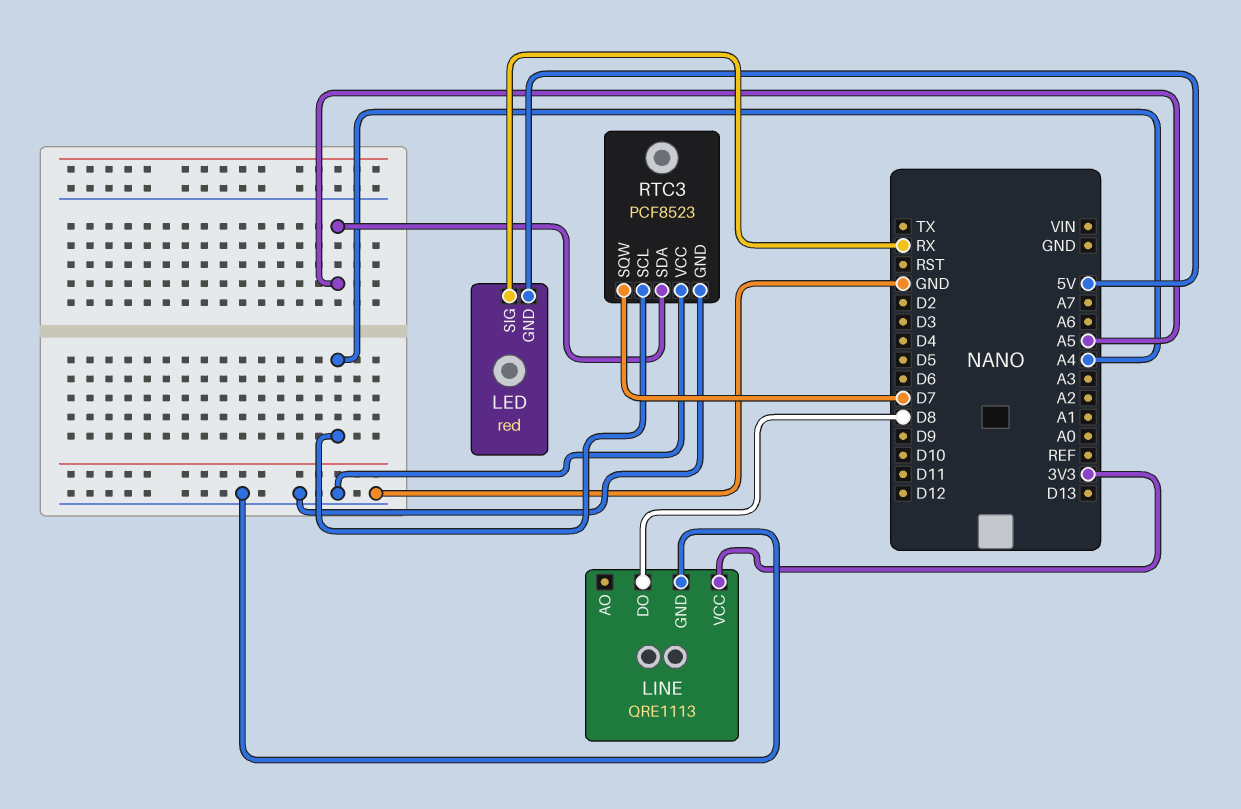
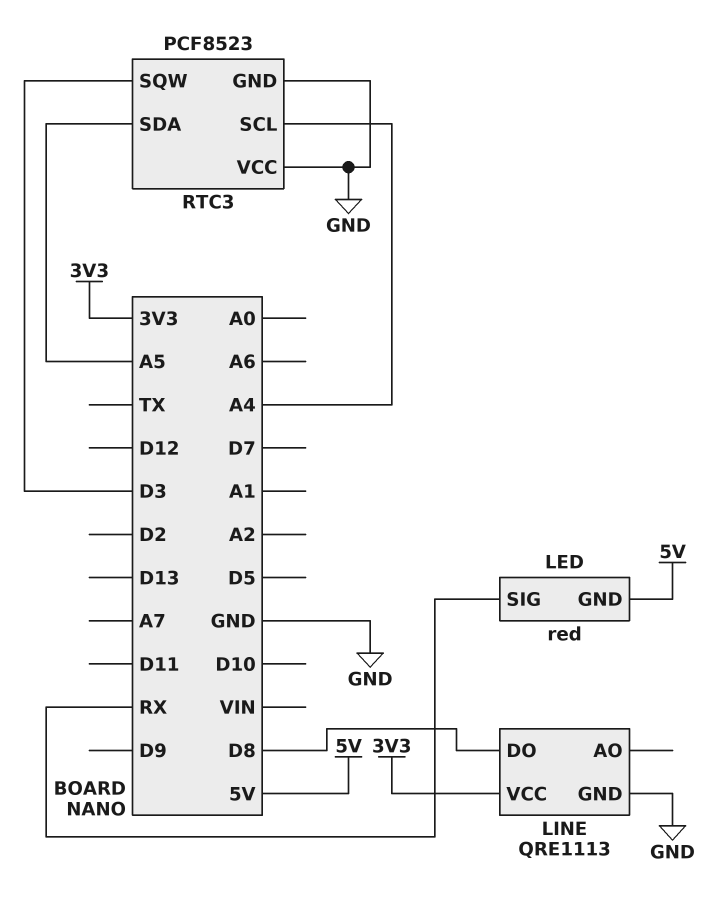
RTC3 pin SQW: D7 -> D3

